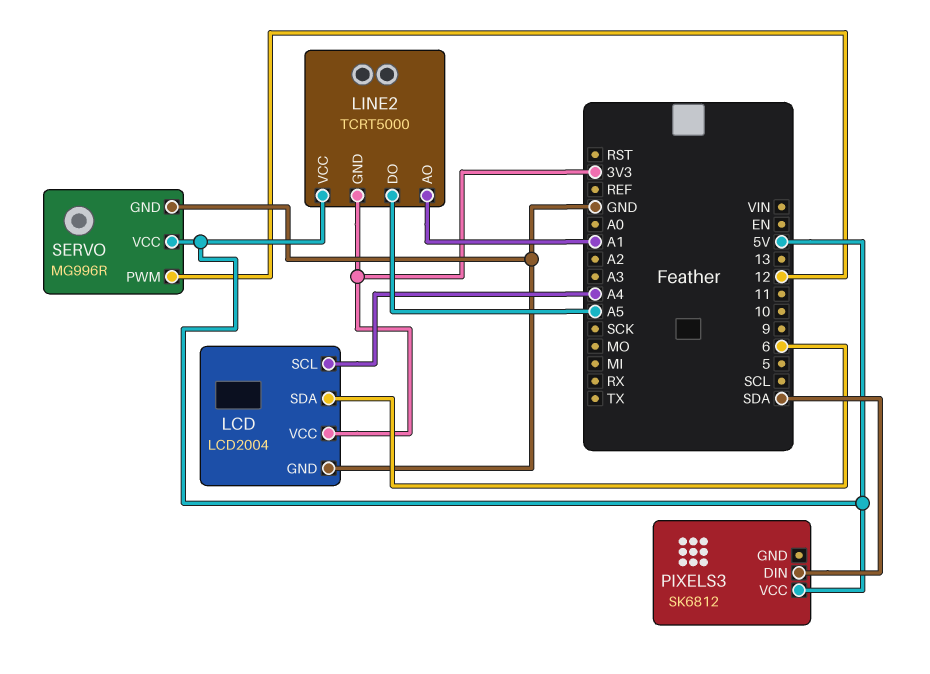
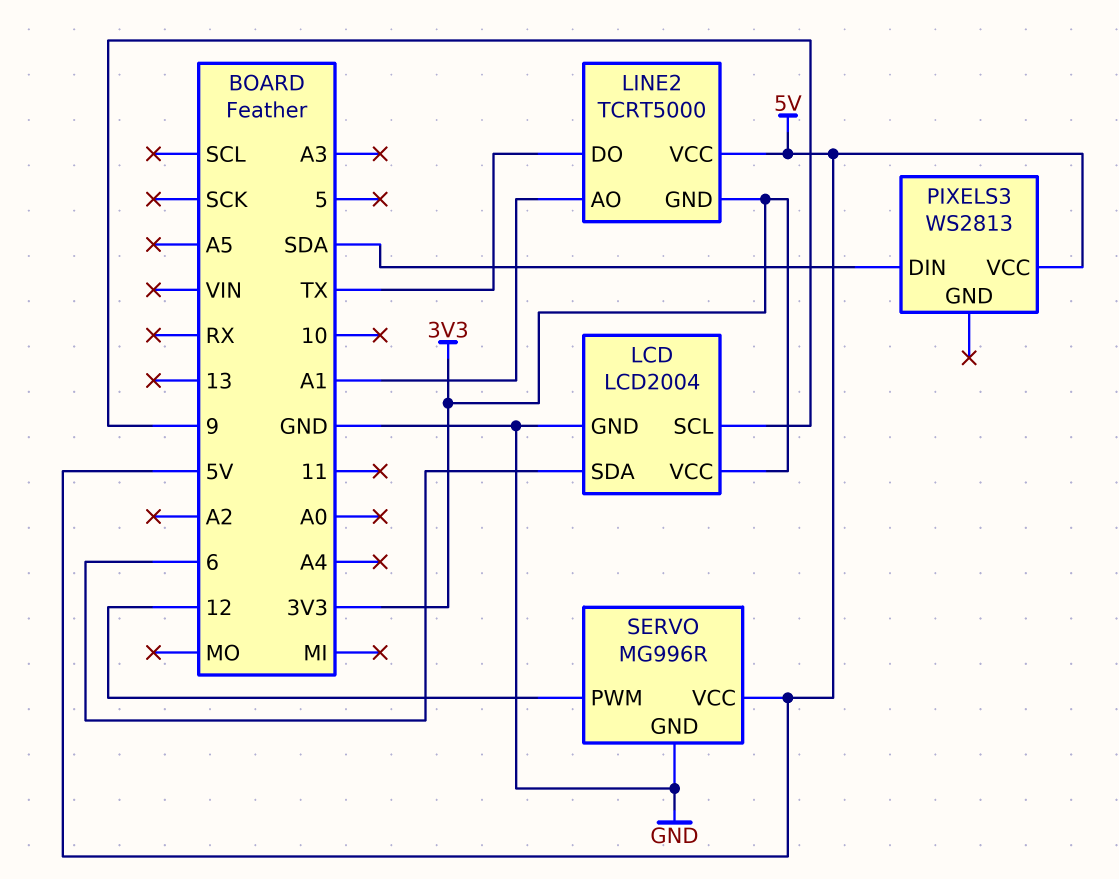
LCD pin SCL: A4 -> 9
LINE2 pin DO: A5 -> TX
PIXELS3: SK6812 -> WS2813

